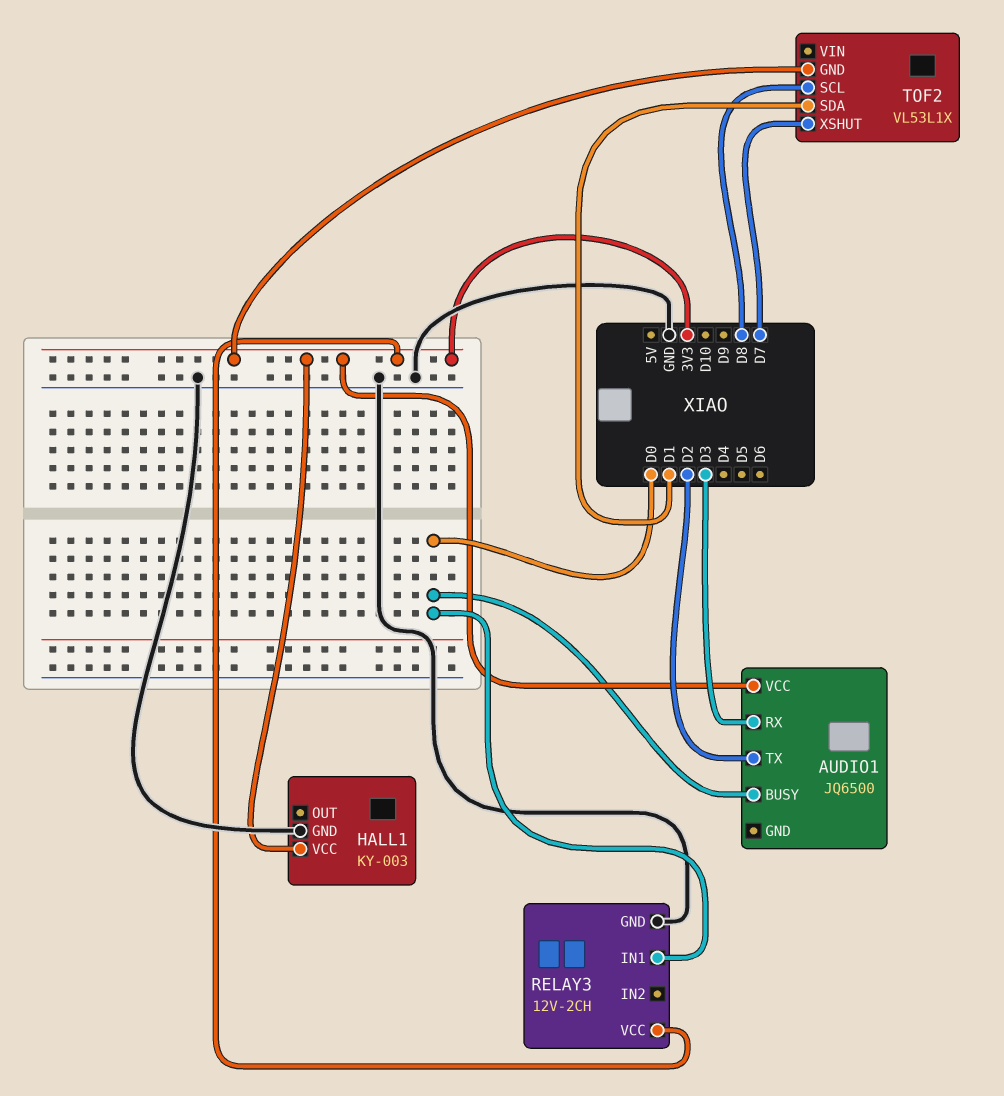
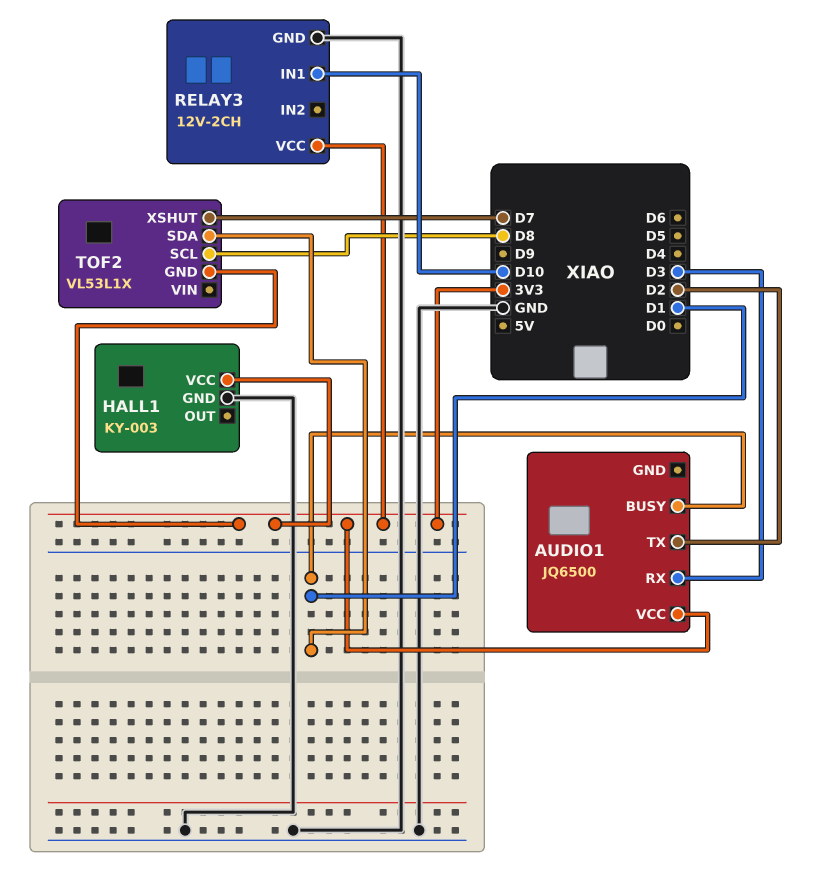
AUDIO1 pin BUSY: D0 -> D1
RELAY3 pin IN1: D0 -> D10

